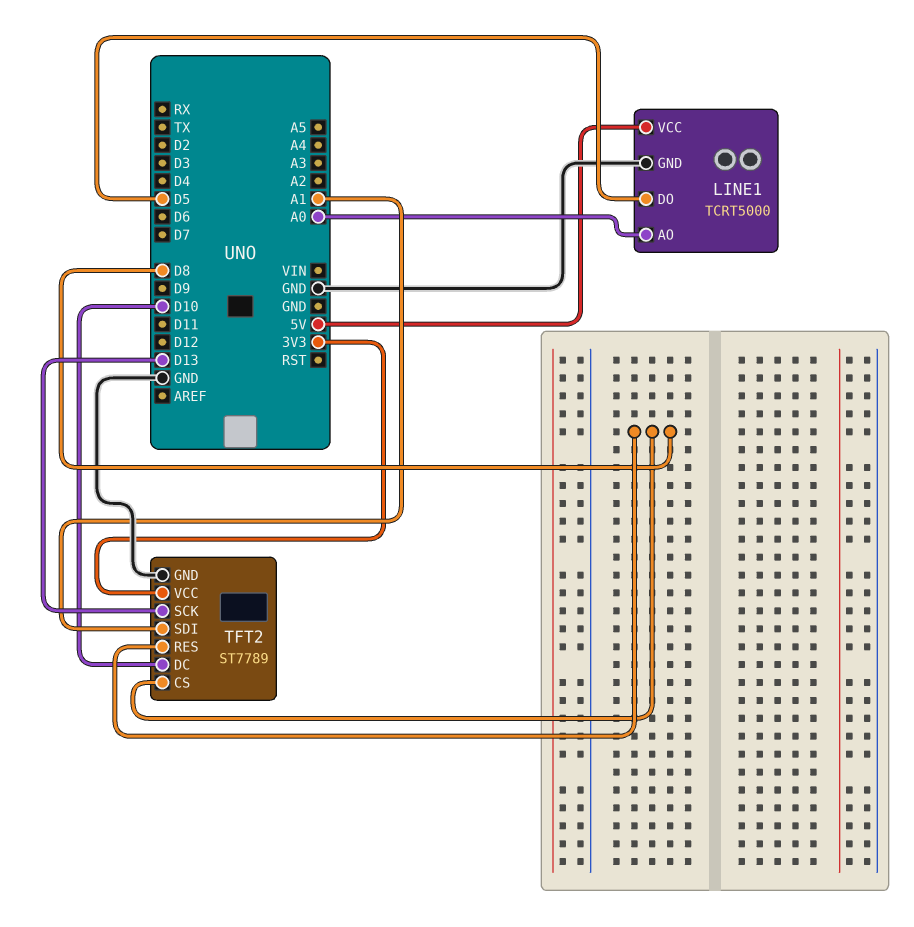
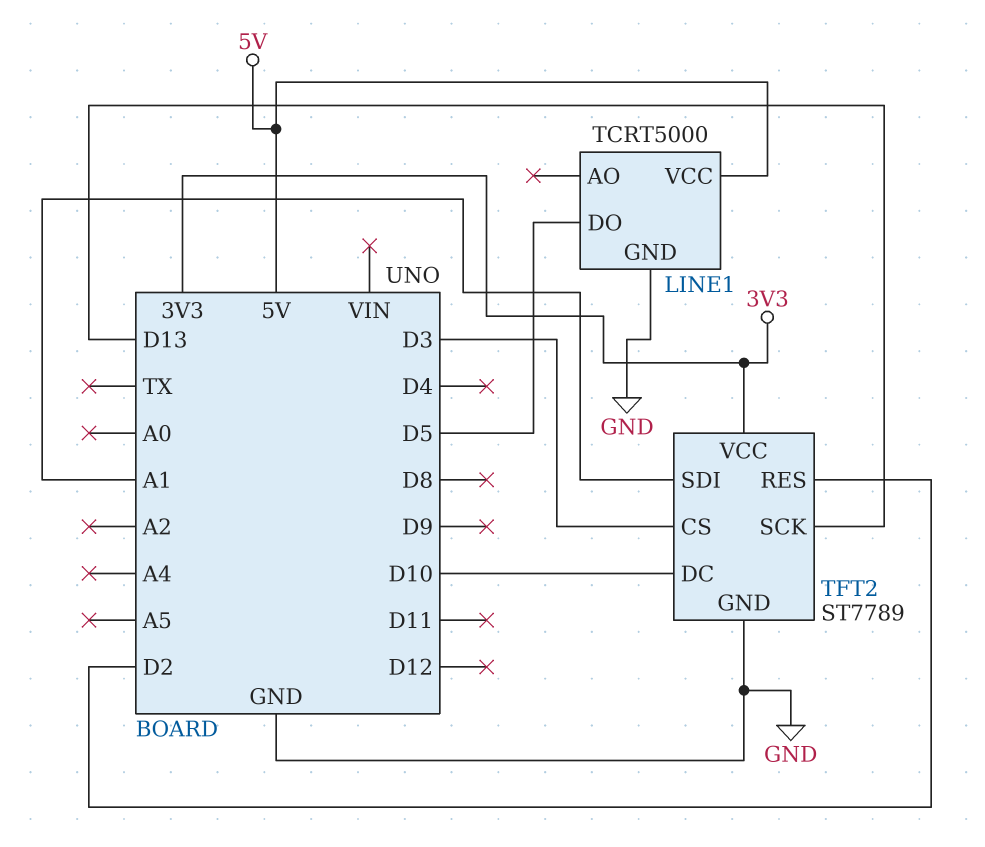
LINE1 pin AO: A0 -> none
TFT2 pin CS: D8 -> D3
TFT2 pin RES: D8 -> D2

